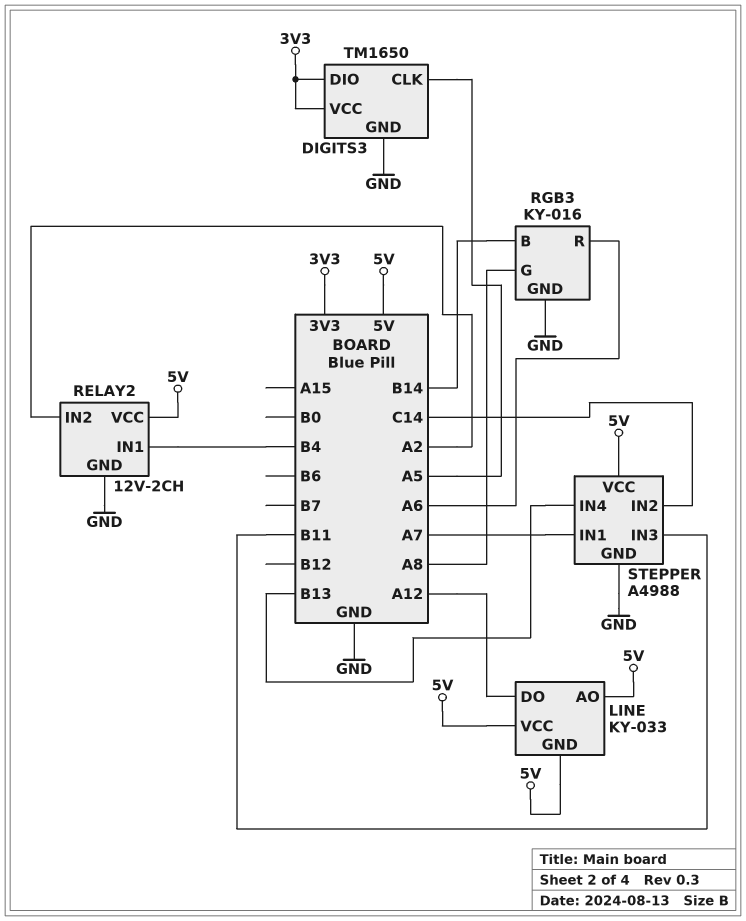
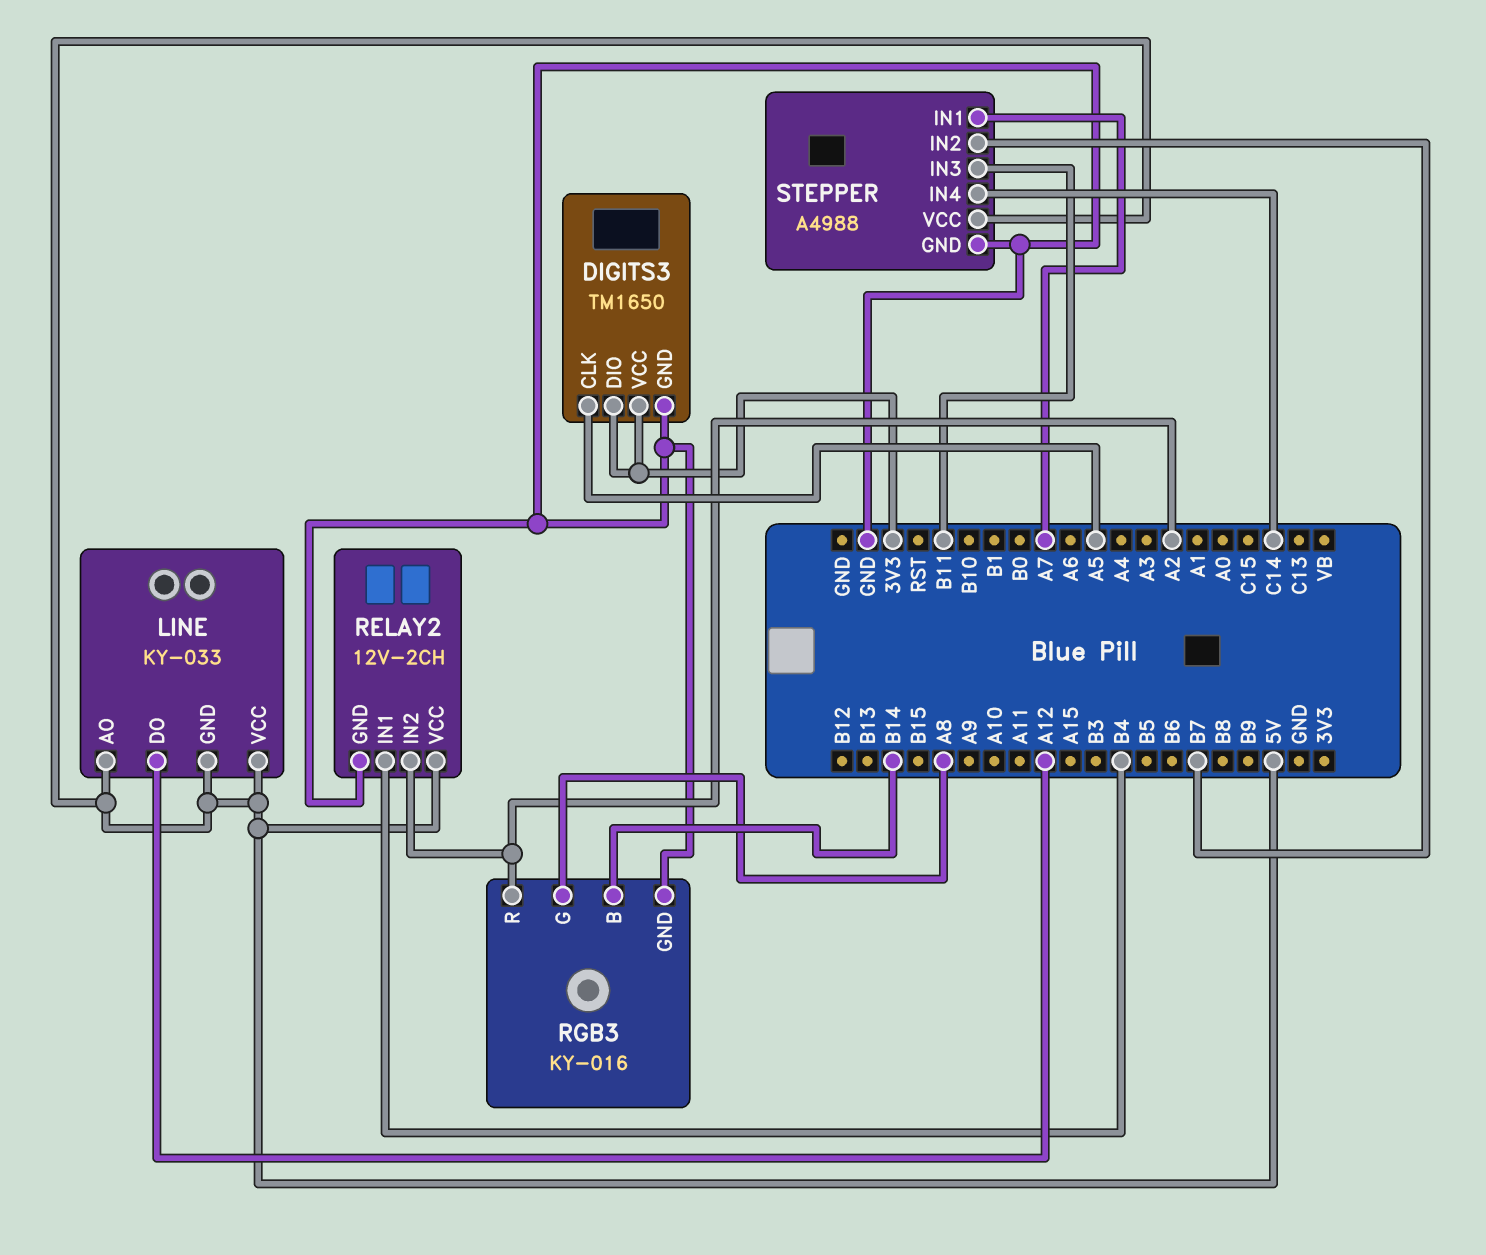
RGB3 pin R: A6 -> A2
STEPPER pin IN2: C14 -> B7
STEPPER pin IN4: B13 -> C14

